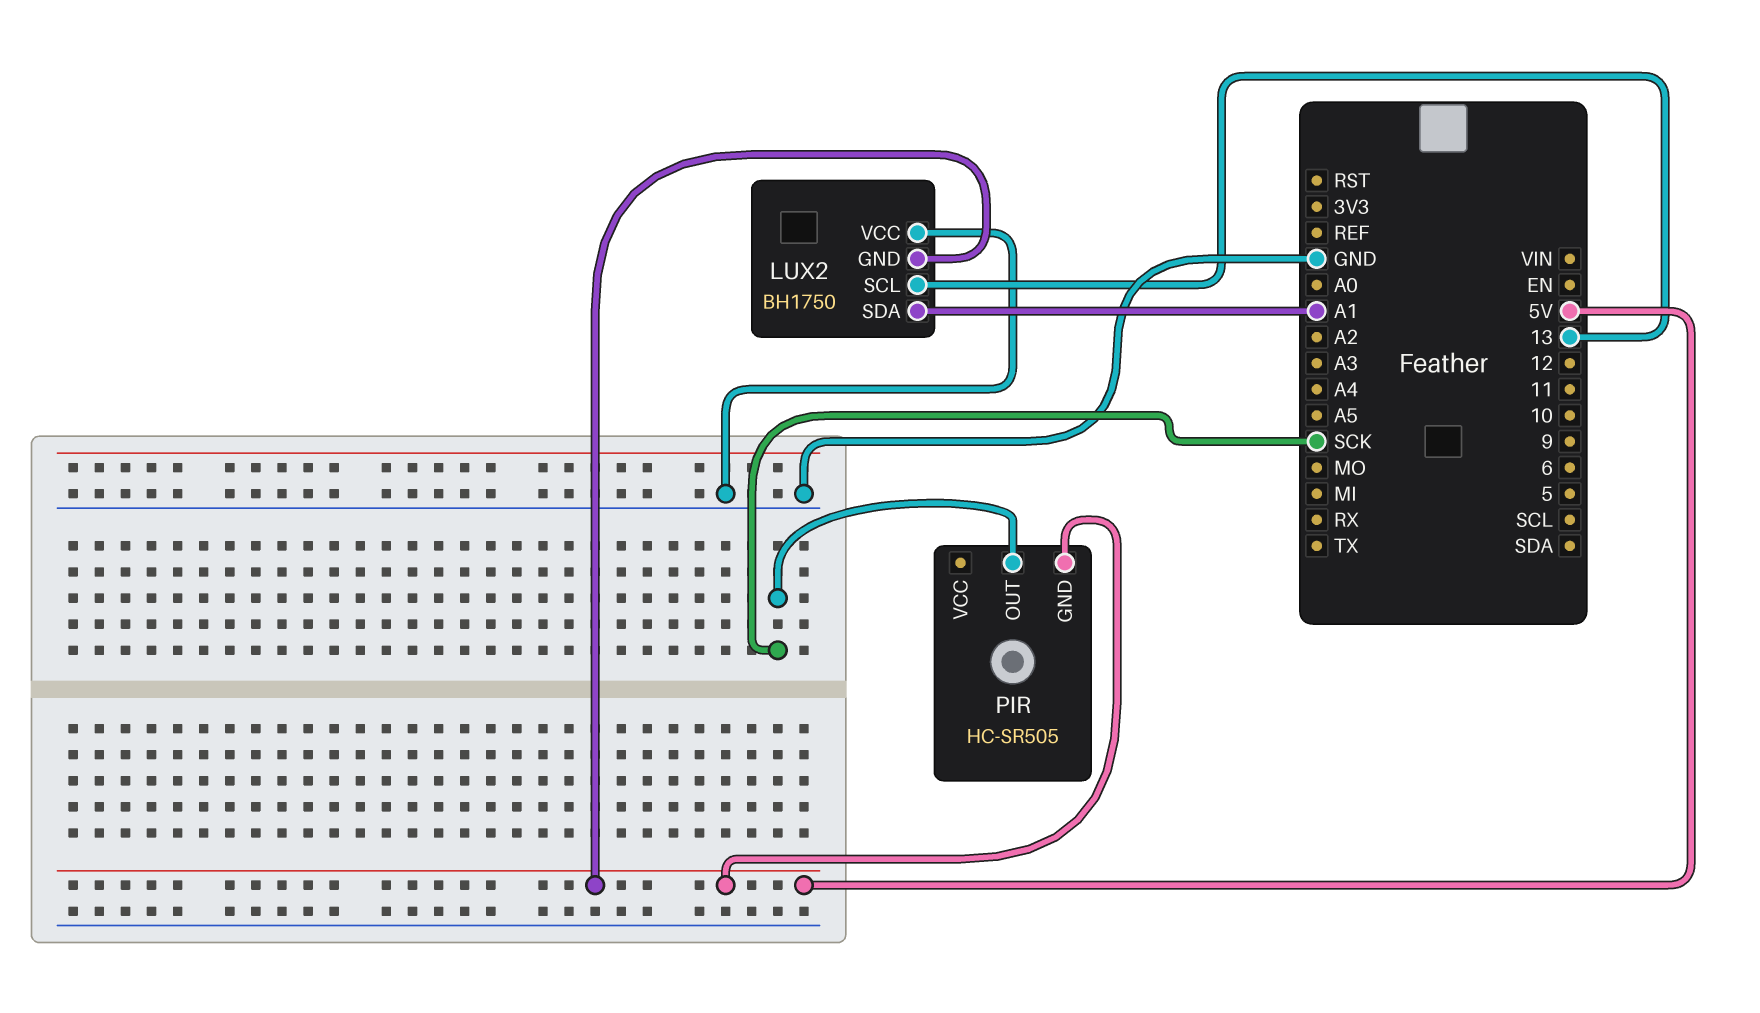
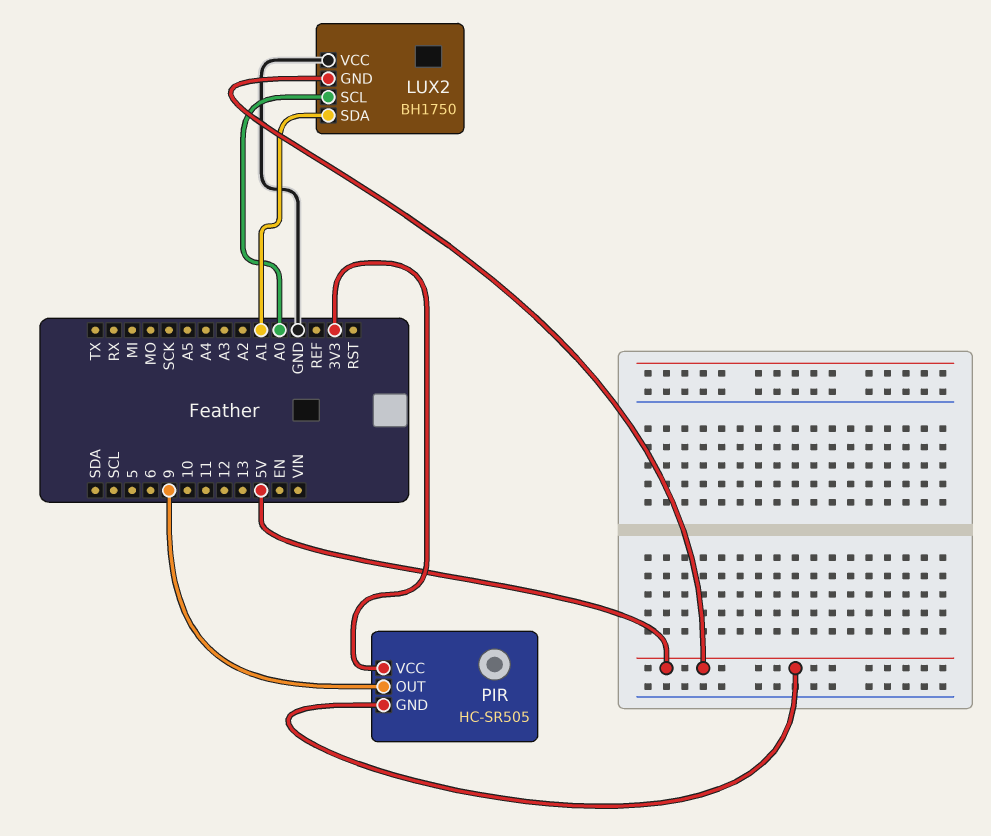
LUX2 pin SCL: 13 -> A0
PIR pin OUT: SCK -> 9
PIR pin VCC: none -> 3V3

